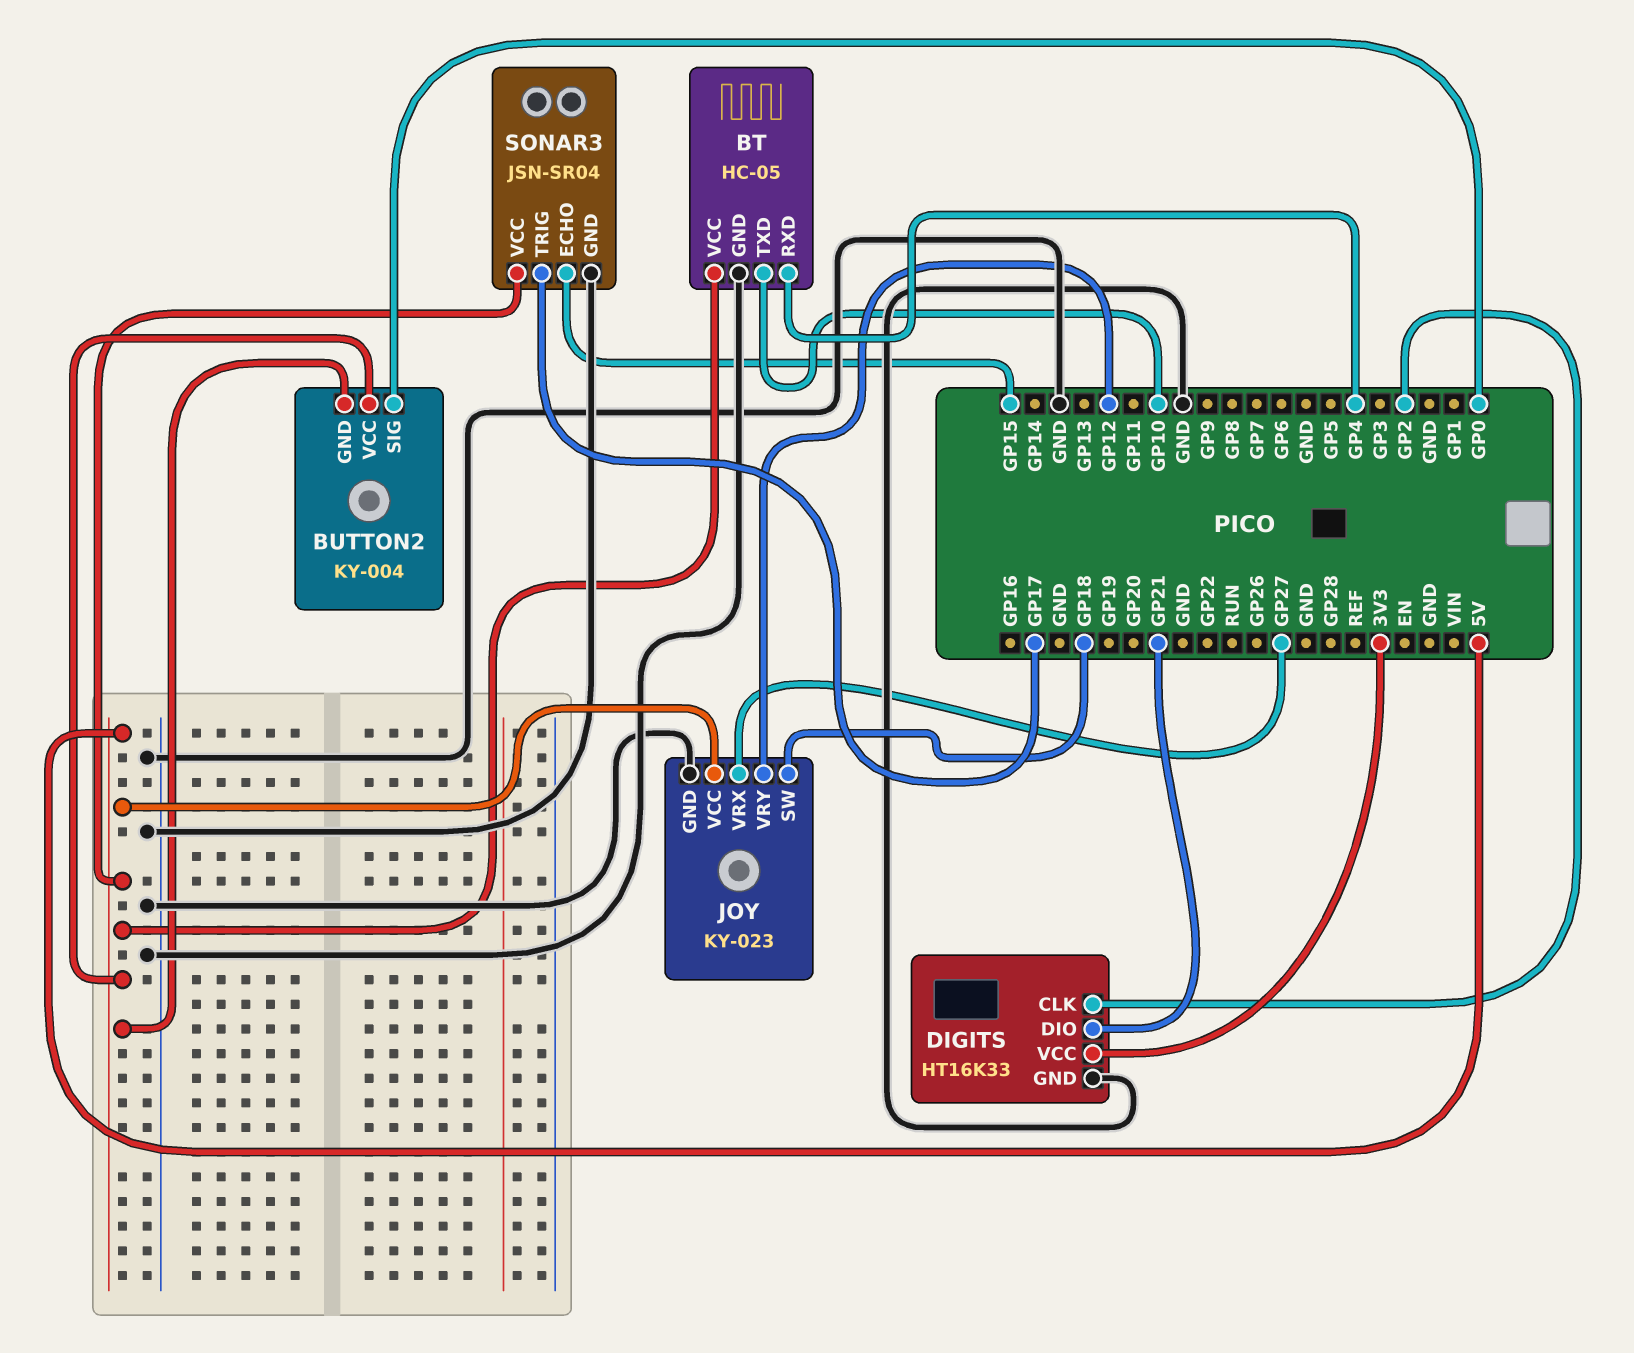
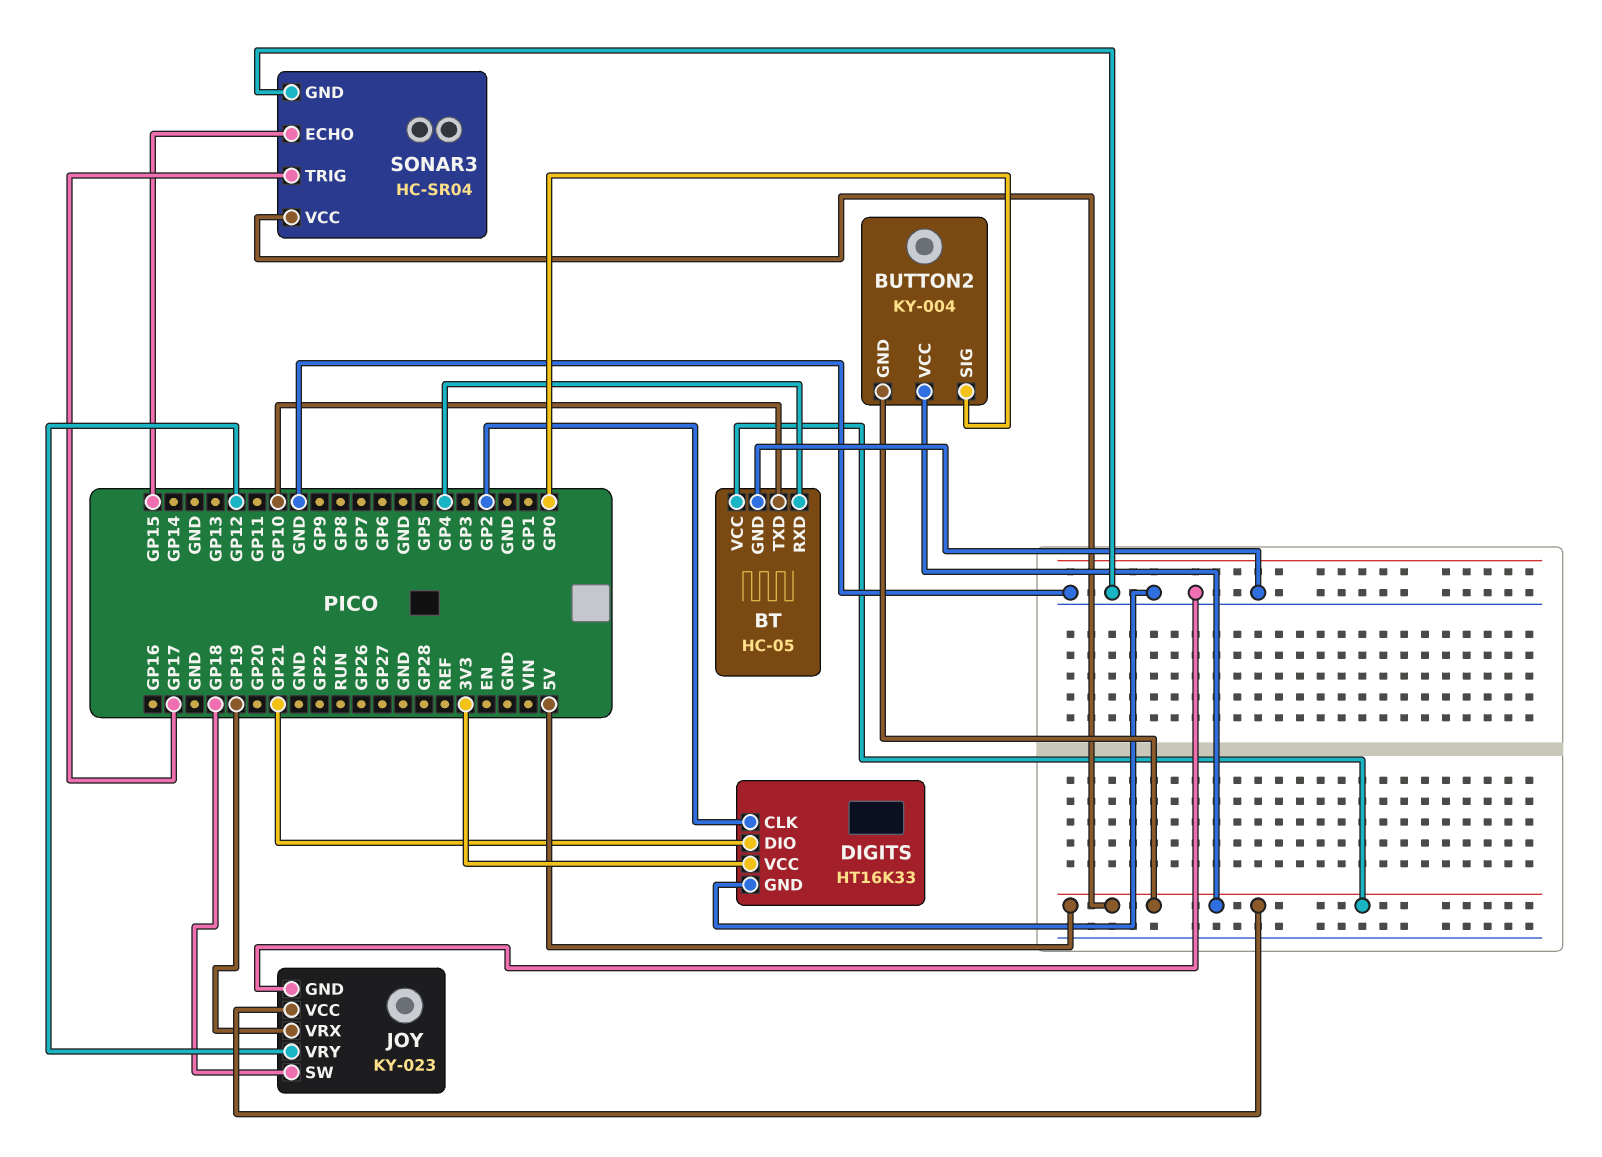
JOY pin VRX: GP27 -> GP19
SONAR3: JSN-SR04 -> HC-SR04

